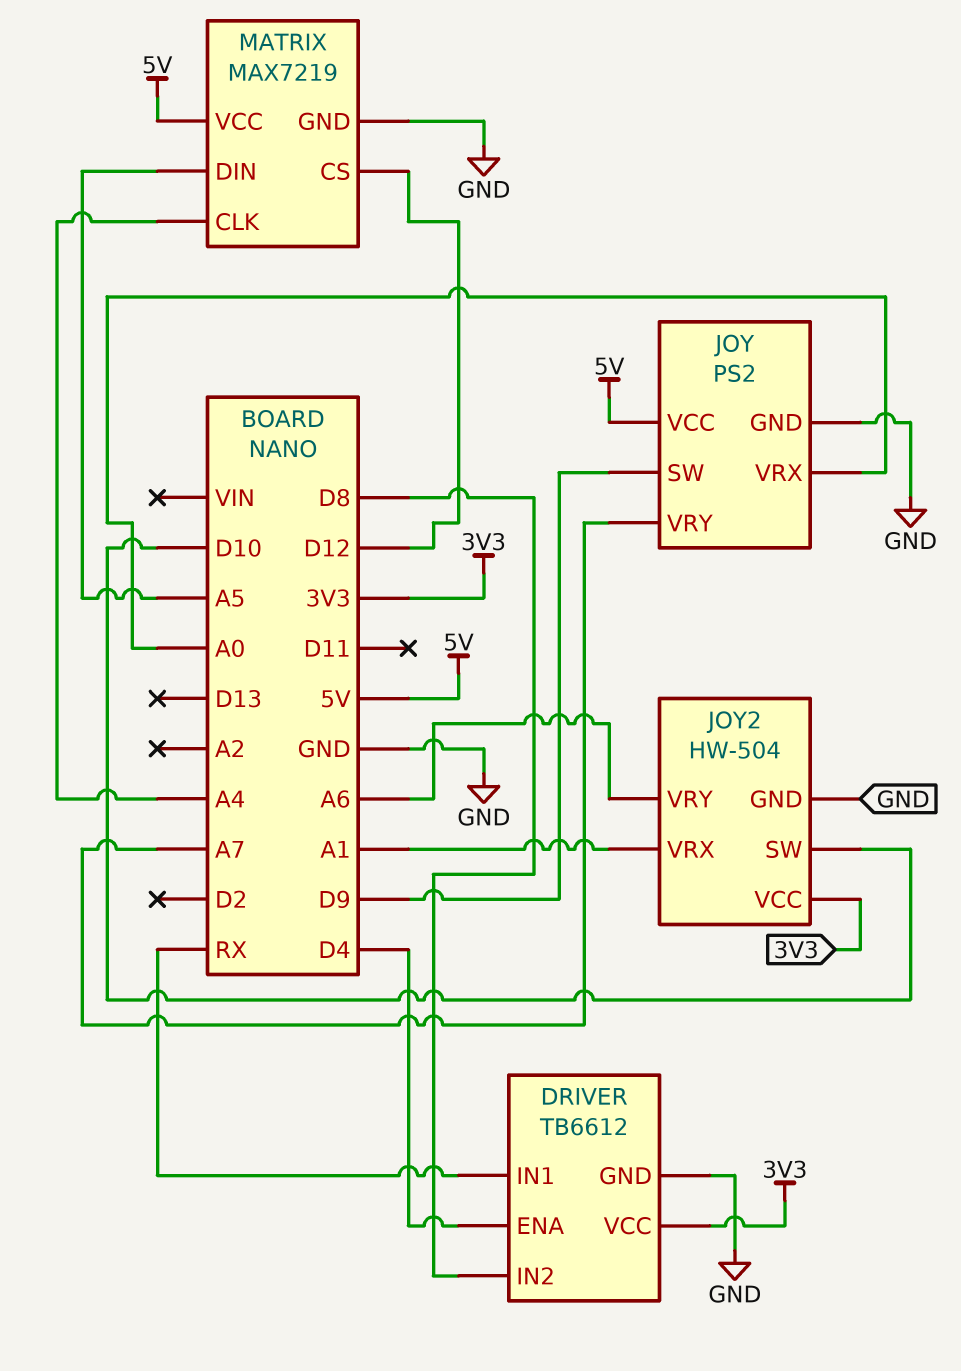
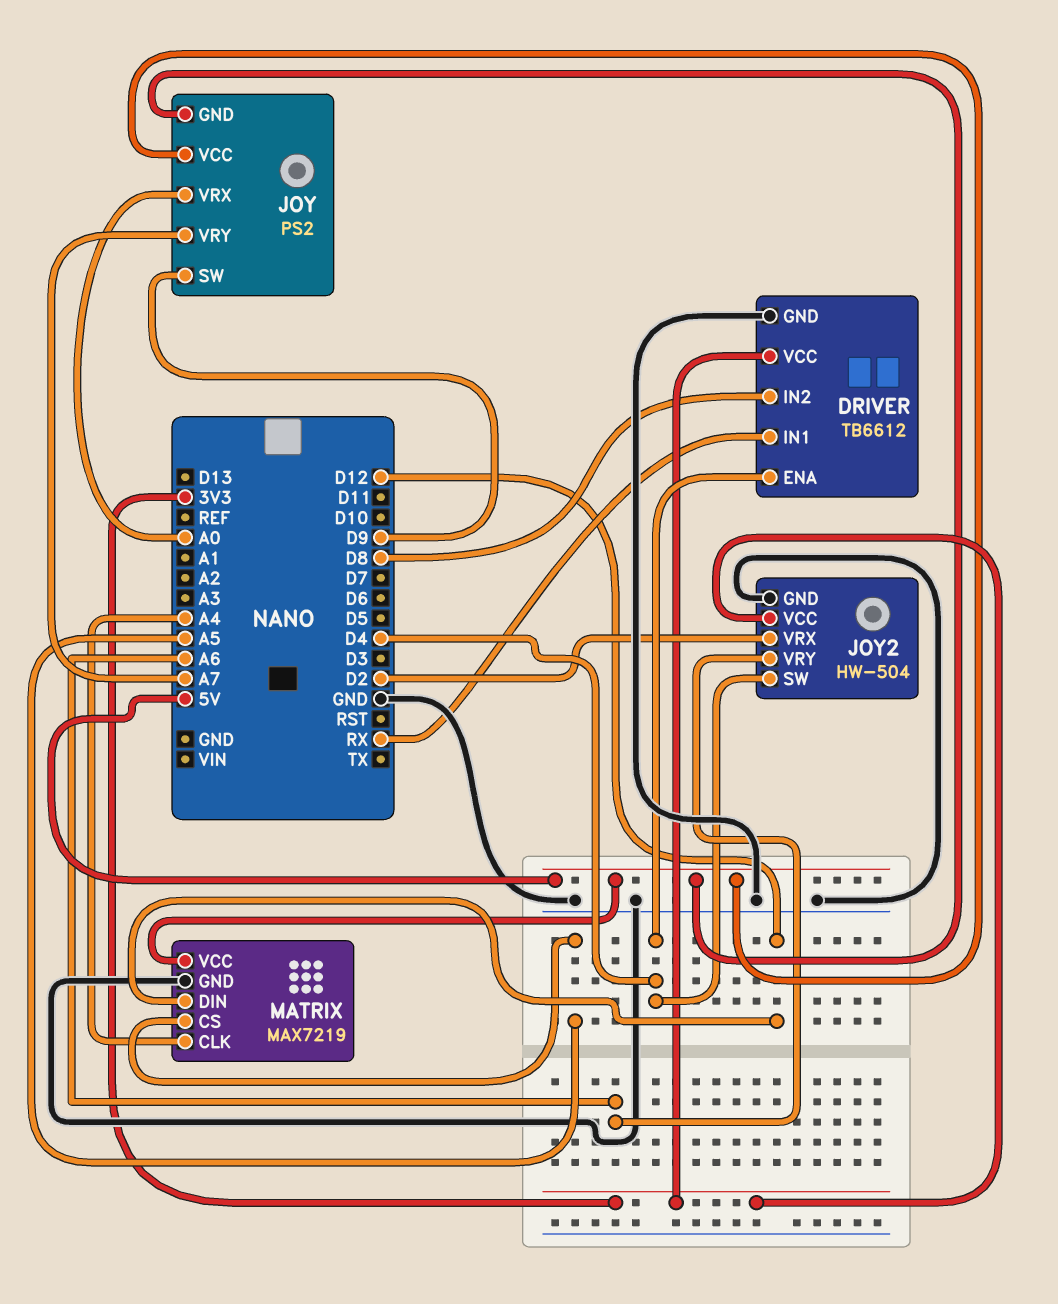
JOY pin GND: GND -> 5V
JOY2 pin SW: D10 -> D4
JOY2 pin VRX: A1 -> D2
MATRIX pin CS: D12 -> A5
MATRIX pin DIN: A5 -> D12

